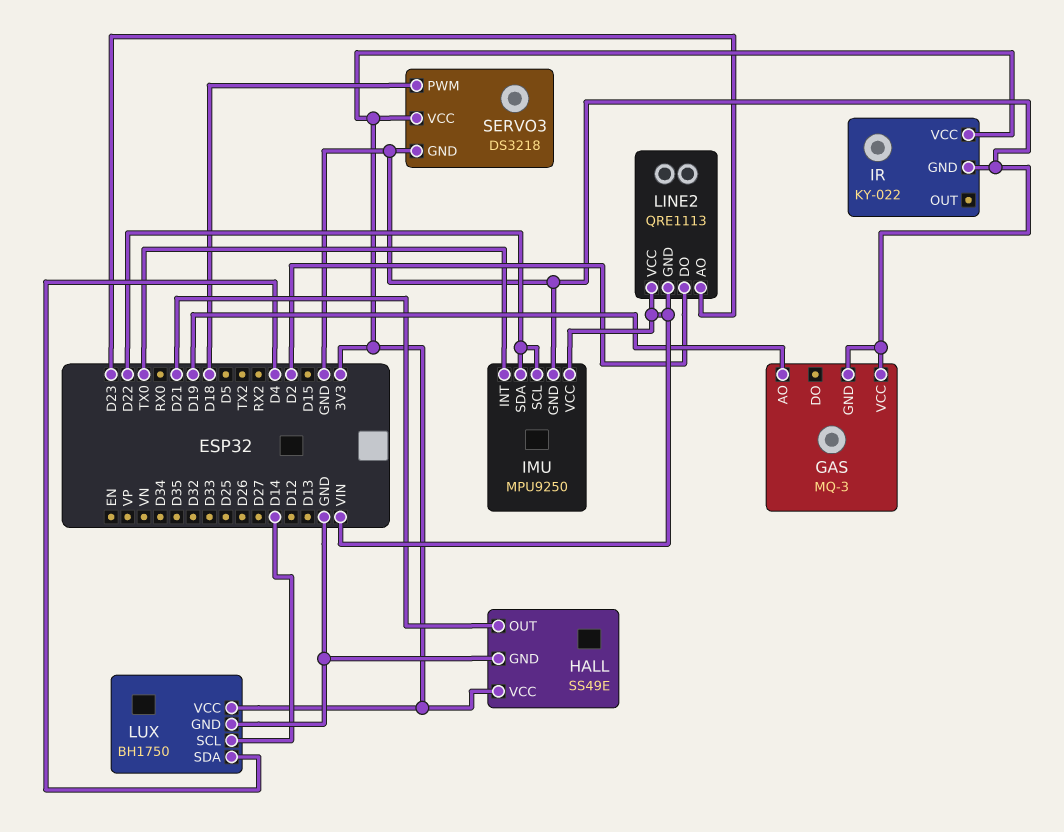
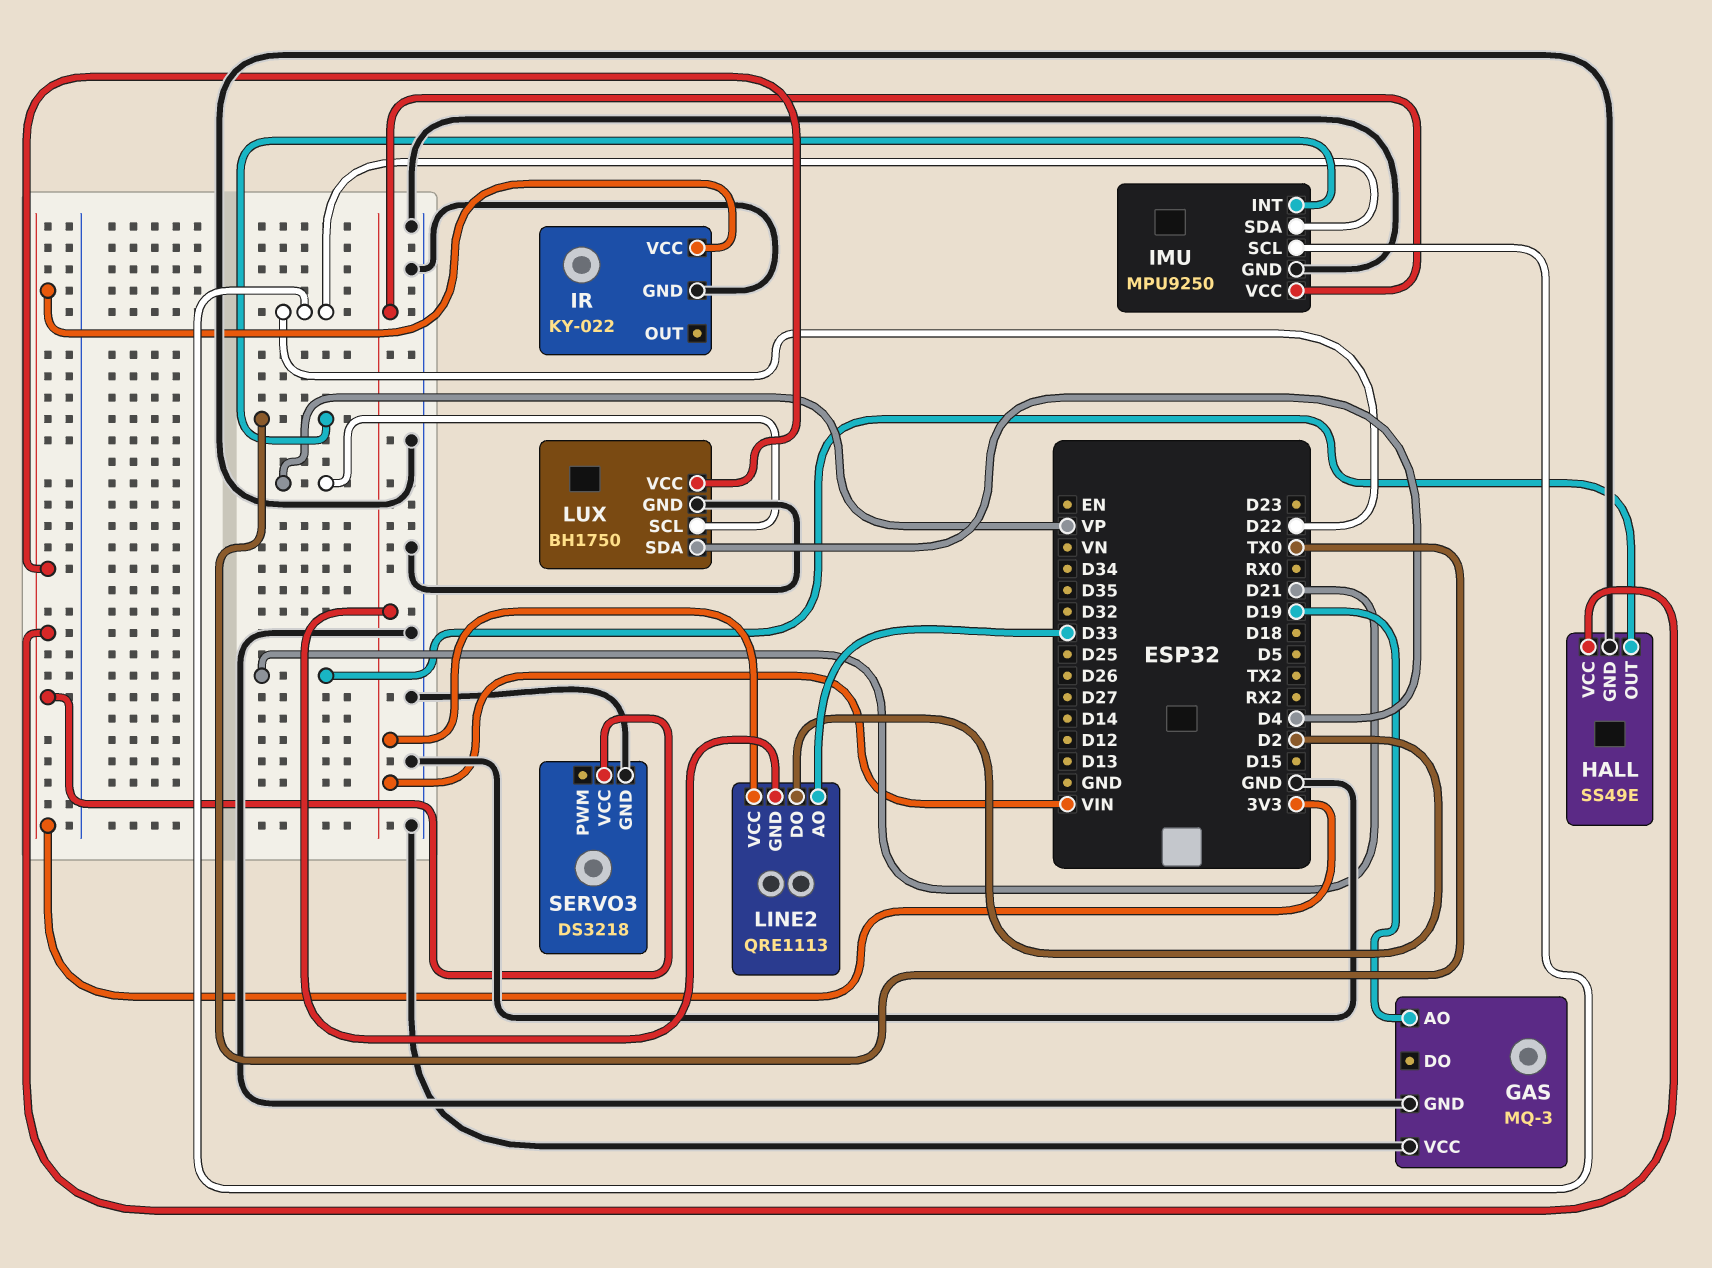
LINE2 pin AO: D23 -> D33
LUX pin SCL: D14 -> VP
SERVO3 pin PWM: D18 -> none

